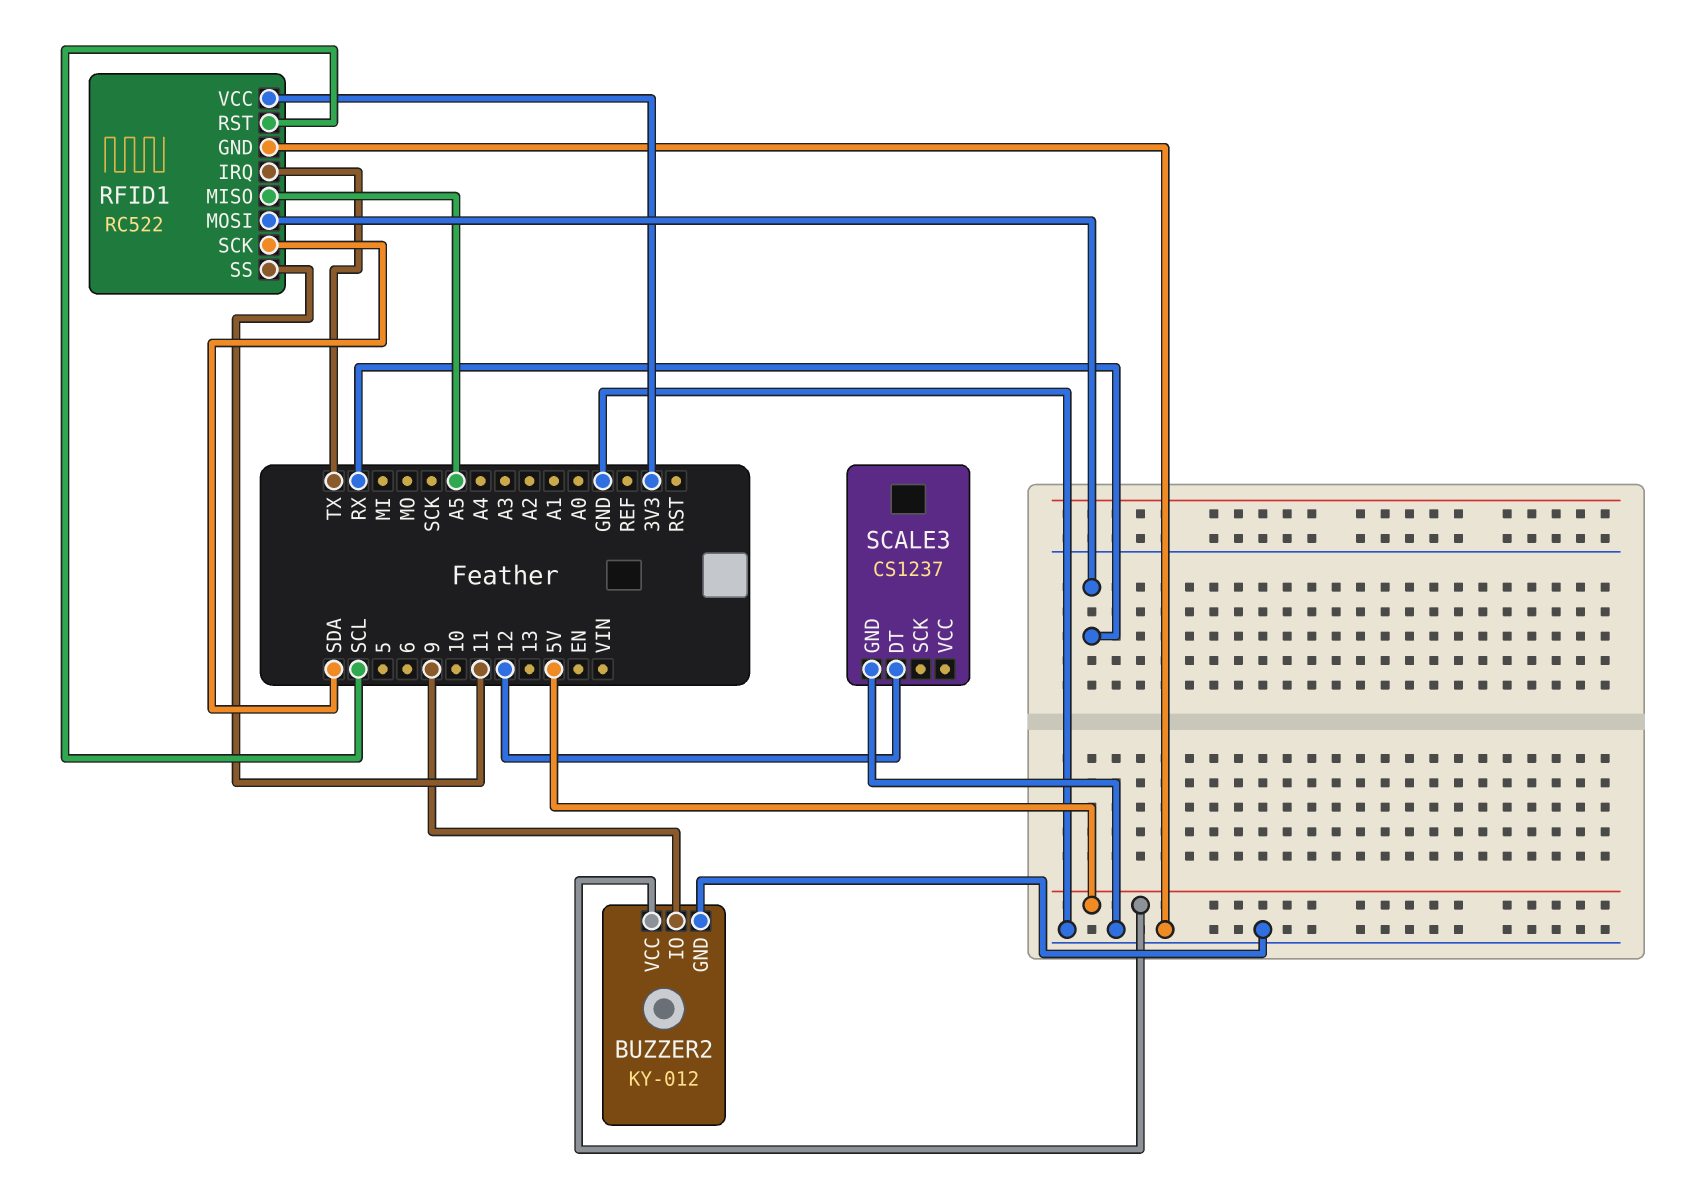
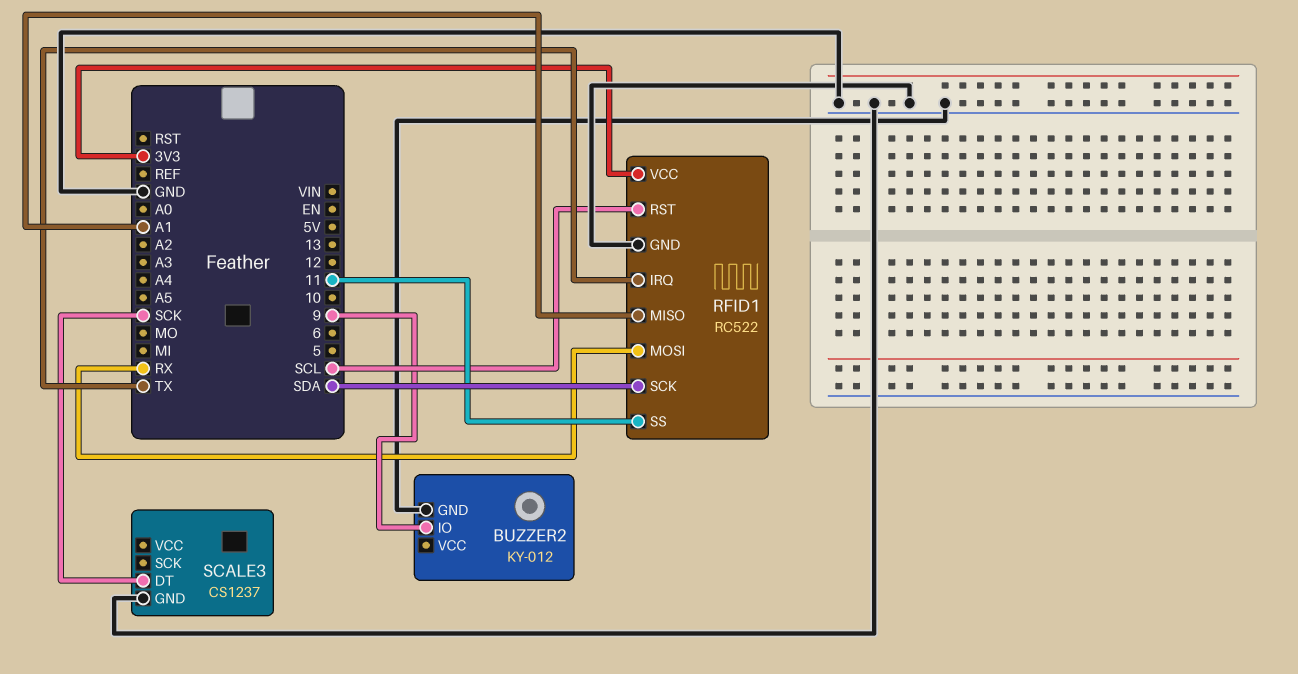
BUZZER2 pin VCC: 5V -> none
RFID1 pin MISO: A5 -> A1
SCALE3 pin DT: 12 -> SCK

